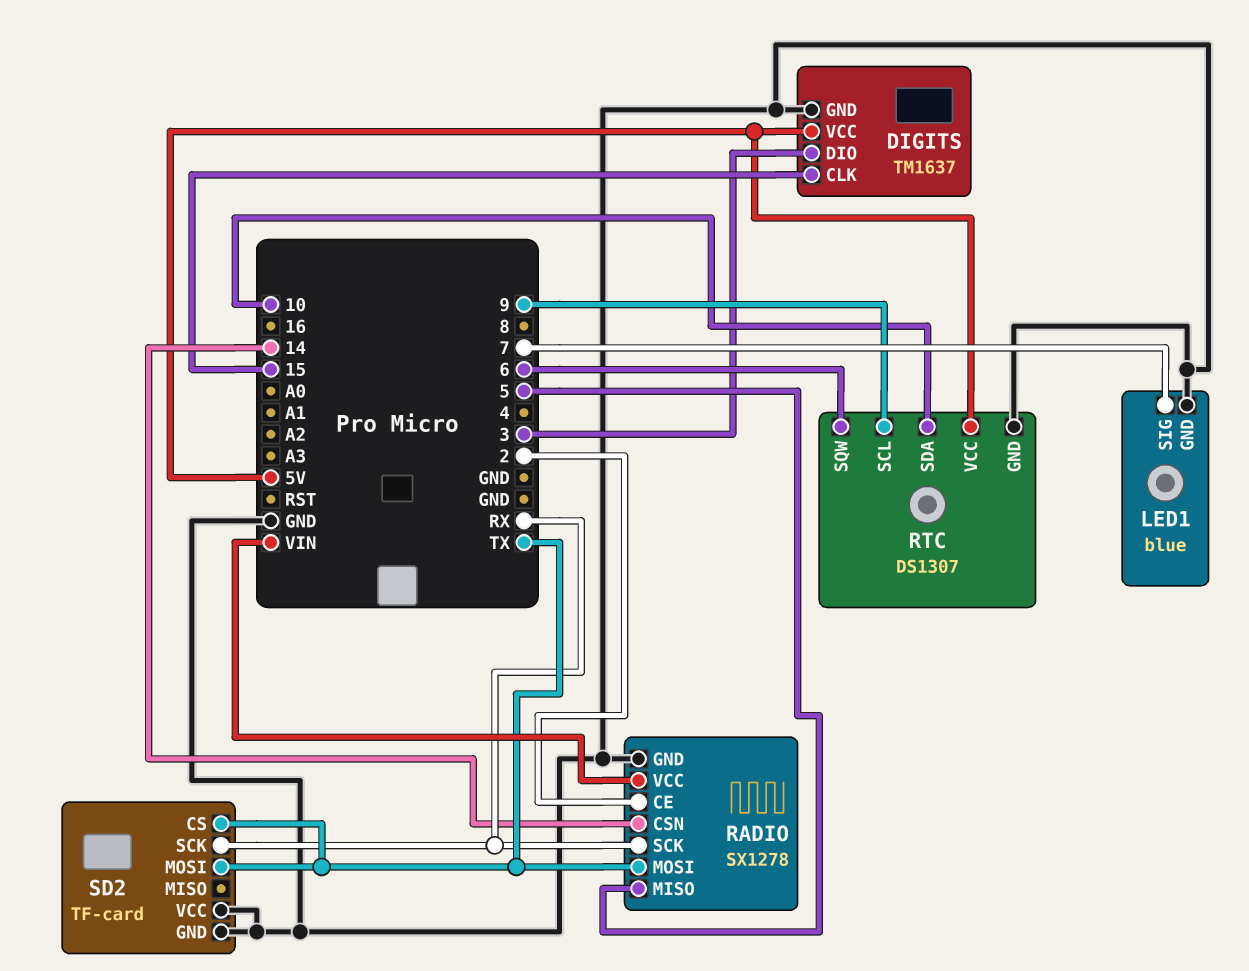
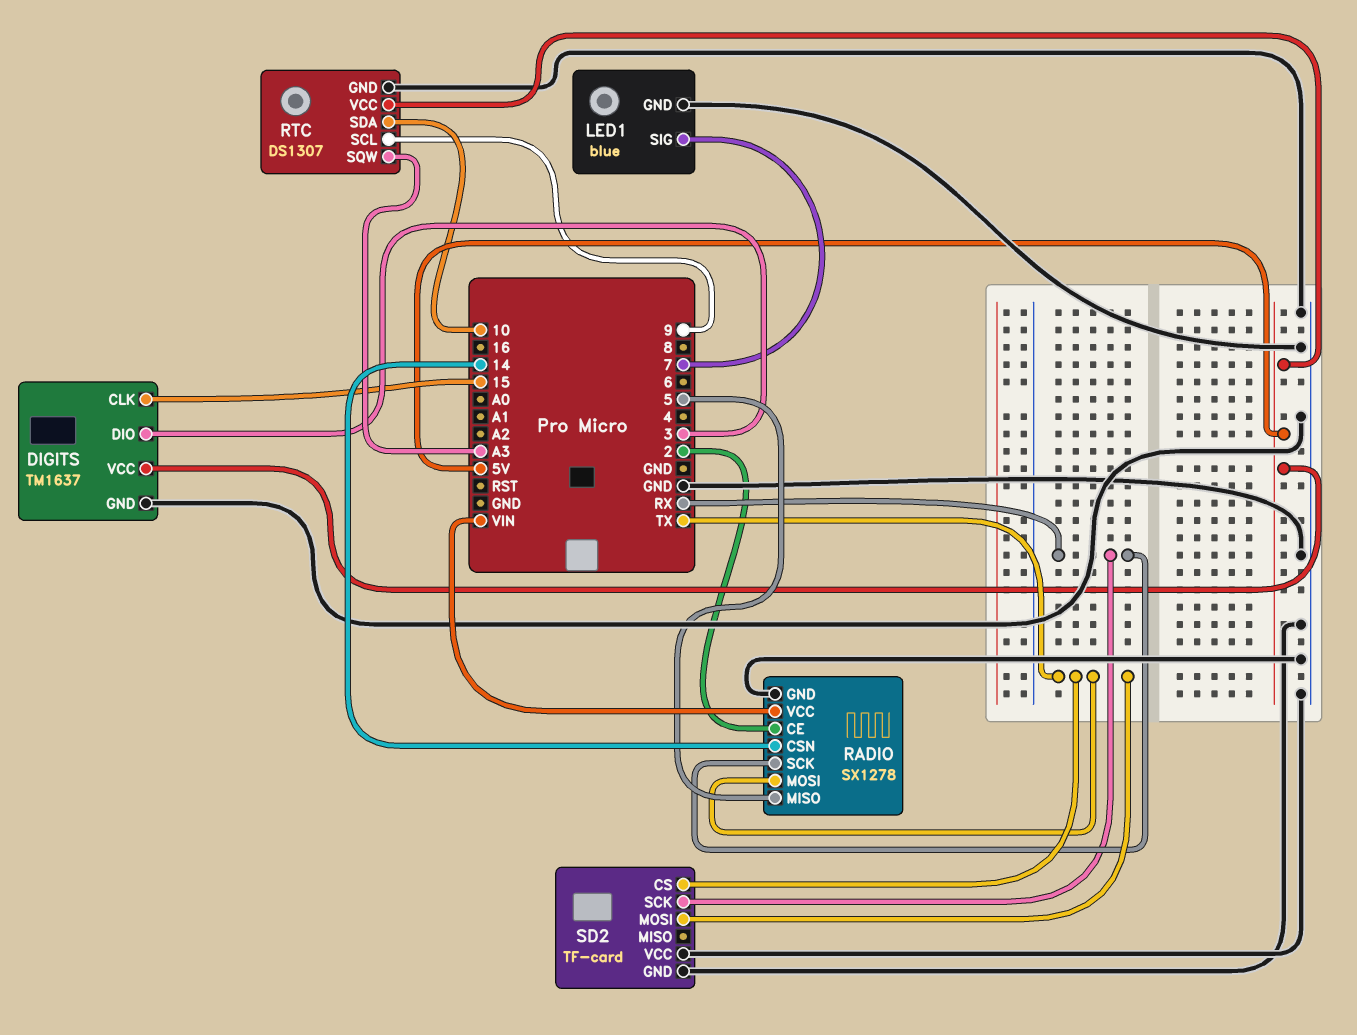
RTC pin SQW: 6 -> A3

